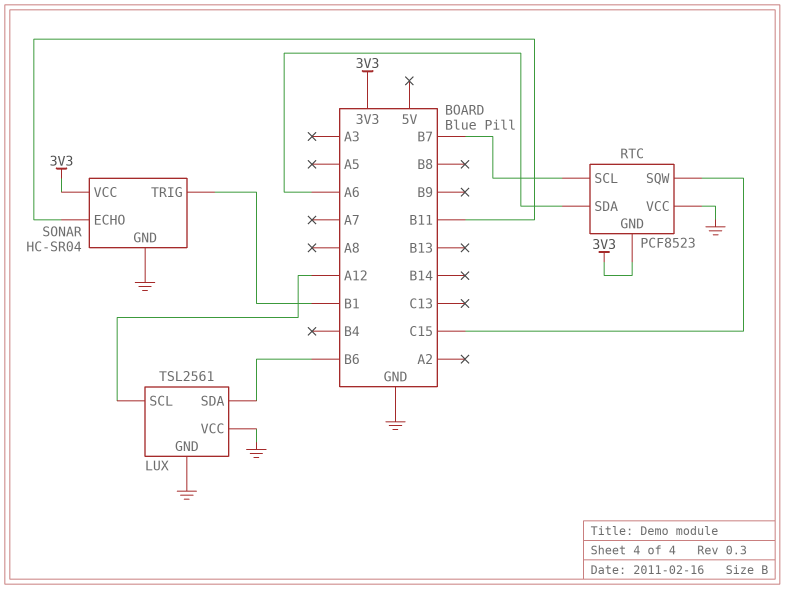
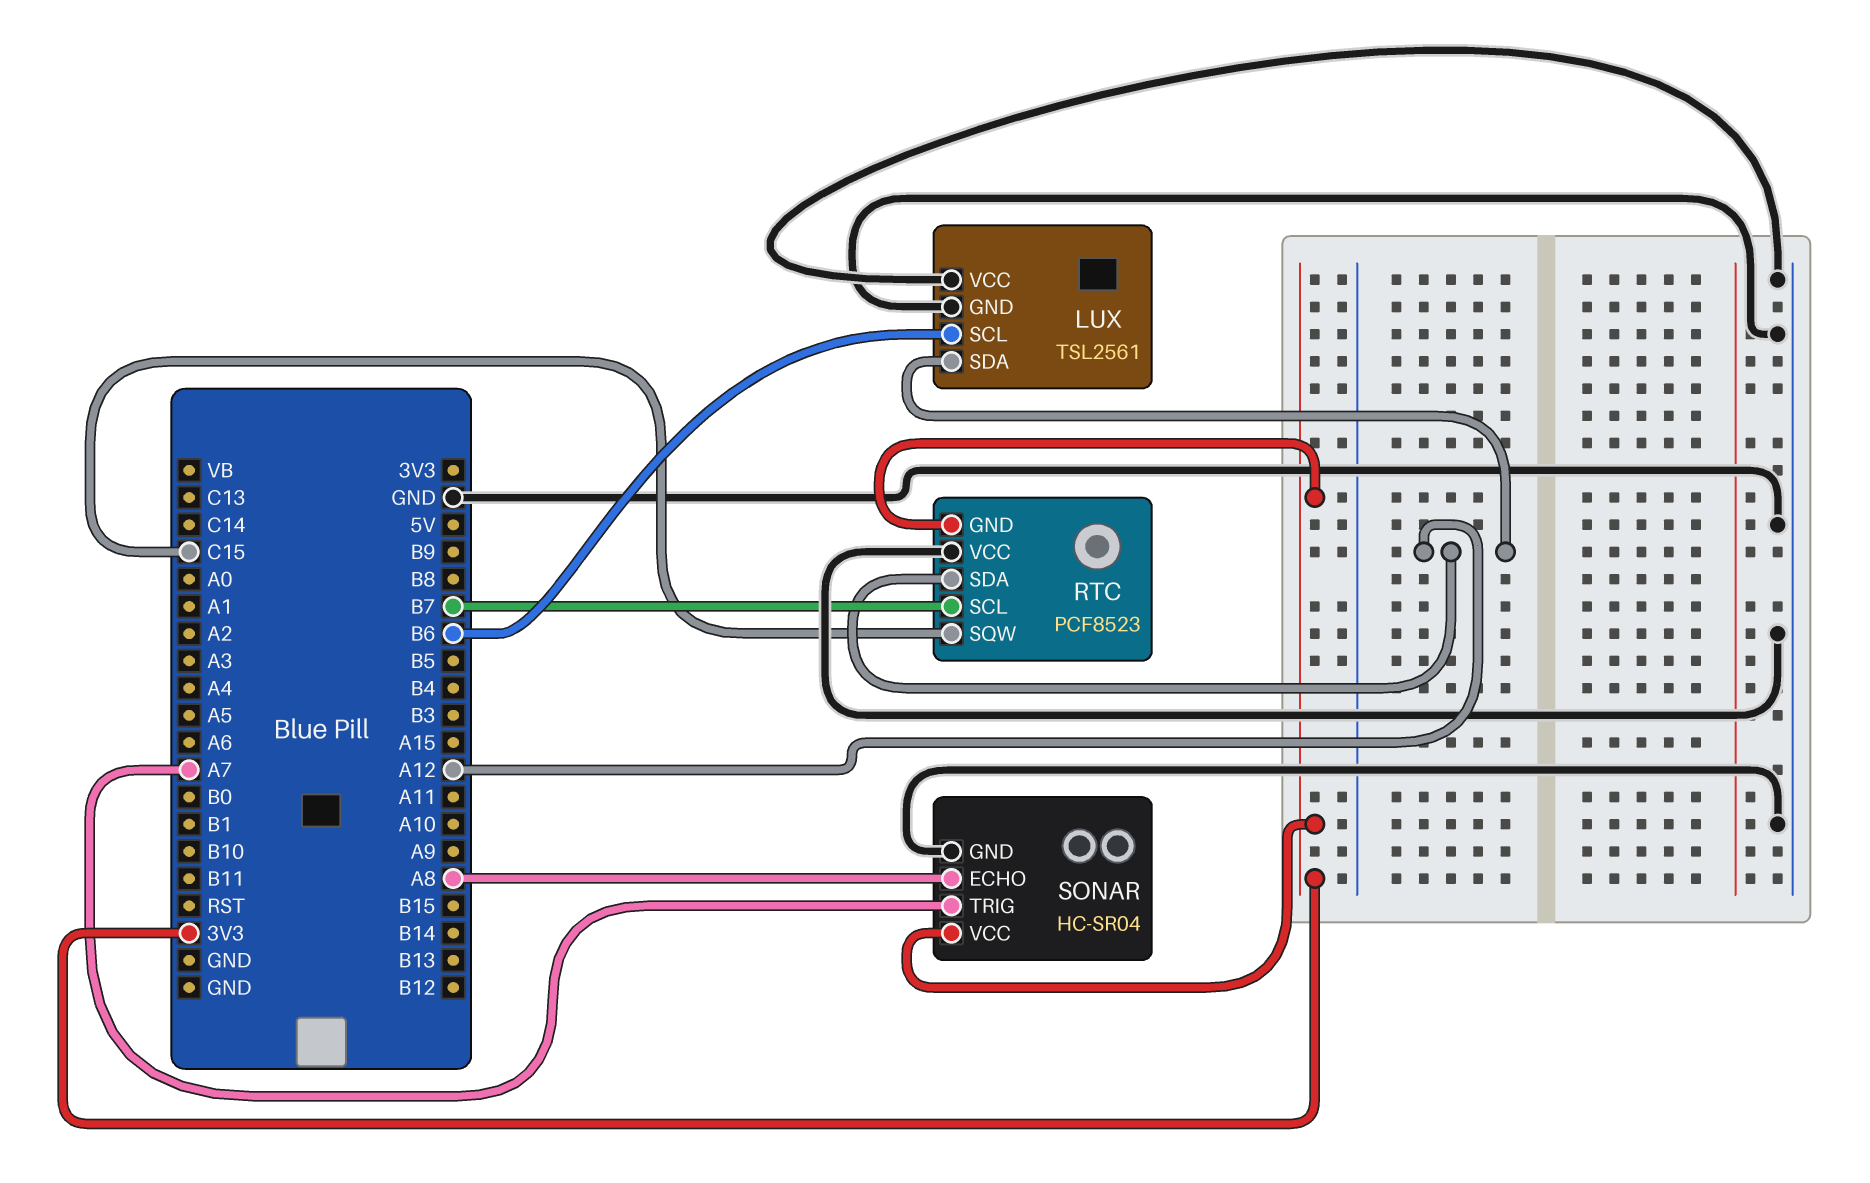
LUX pin SCL: A12 -> B6
LUX pin SDA: B6 -> A12
RTC pin SDA: A6 -> A12
SONAR pin ECHO: B11 -> A8
SONAR pin TRIG: B1 -> A7

